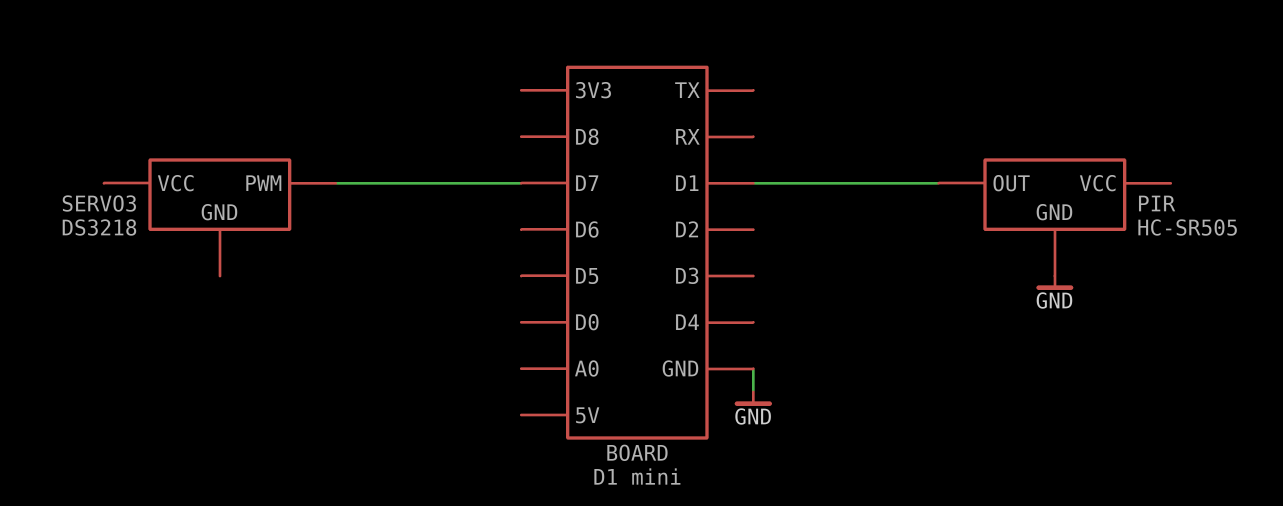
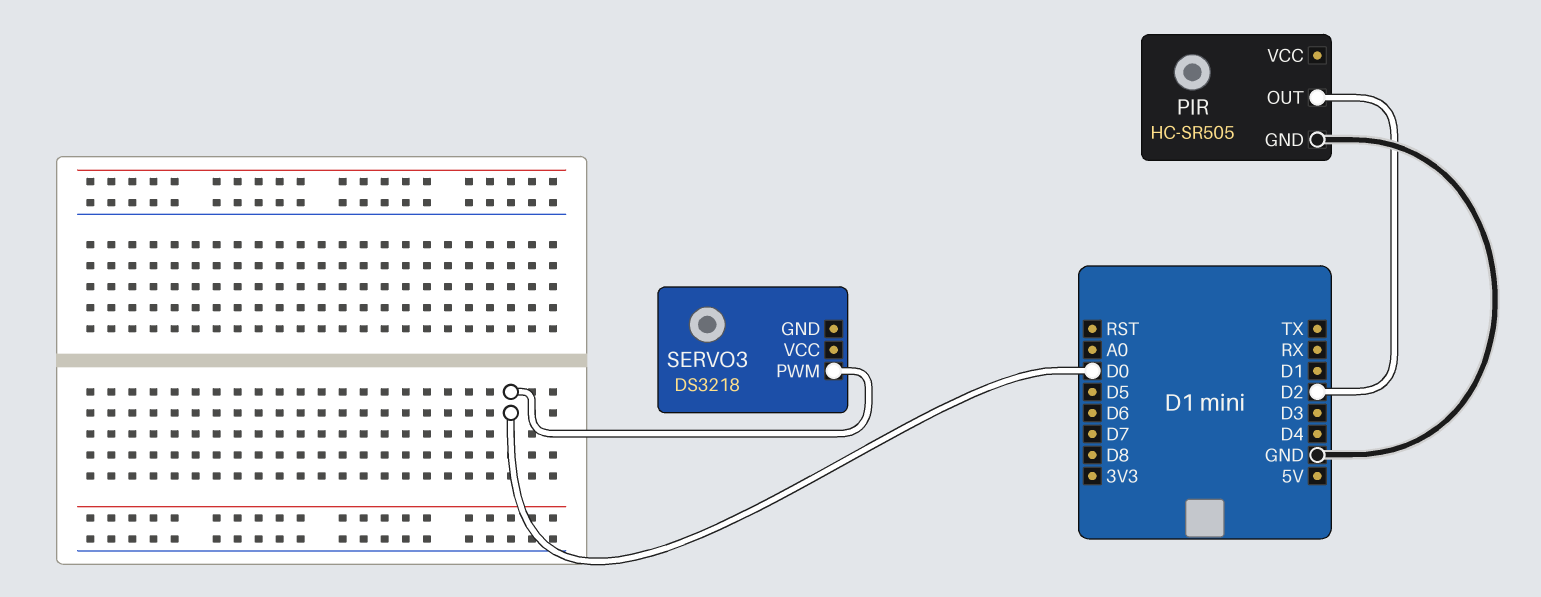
PIR pin OUT: D1 -> D2
SERVO3 pin PWM: D7 -> D0

